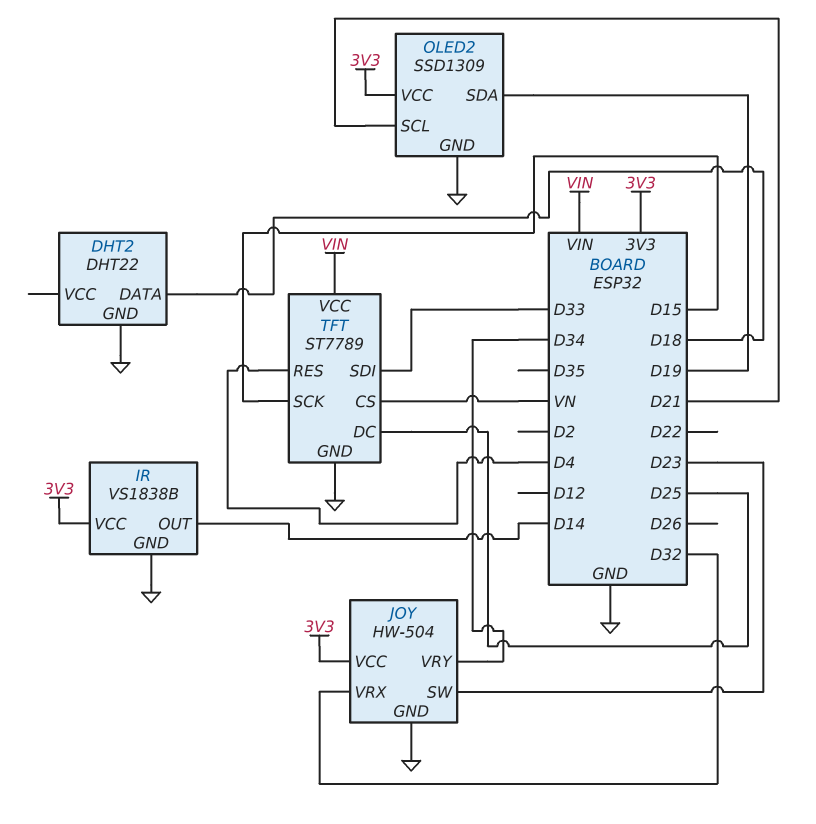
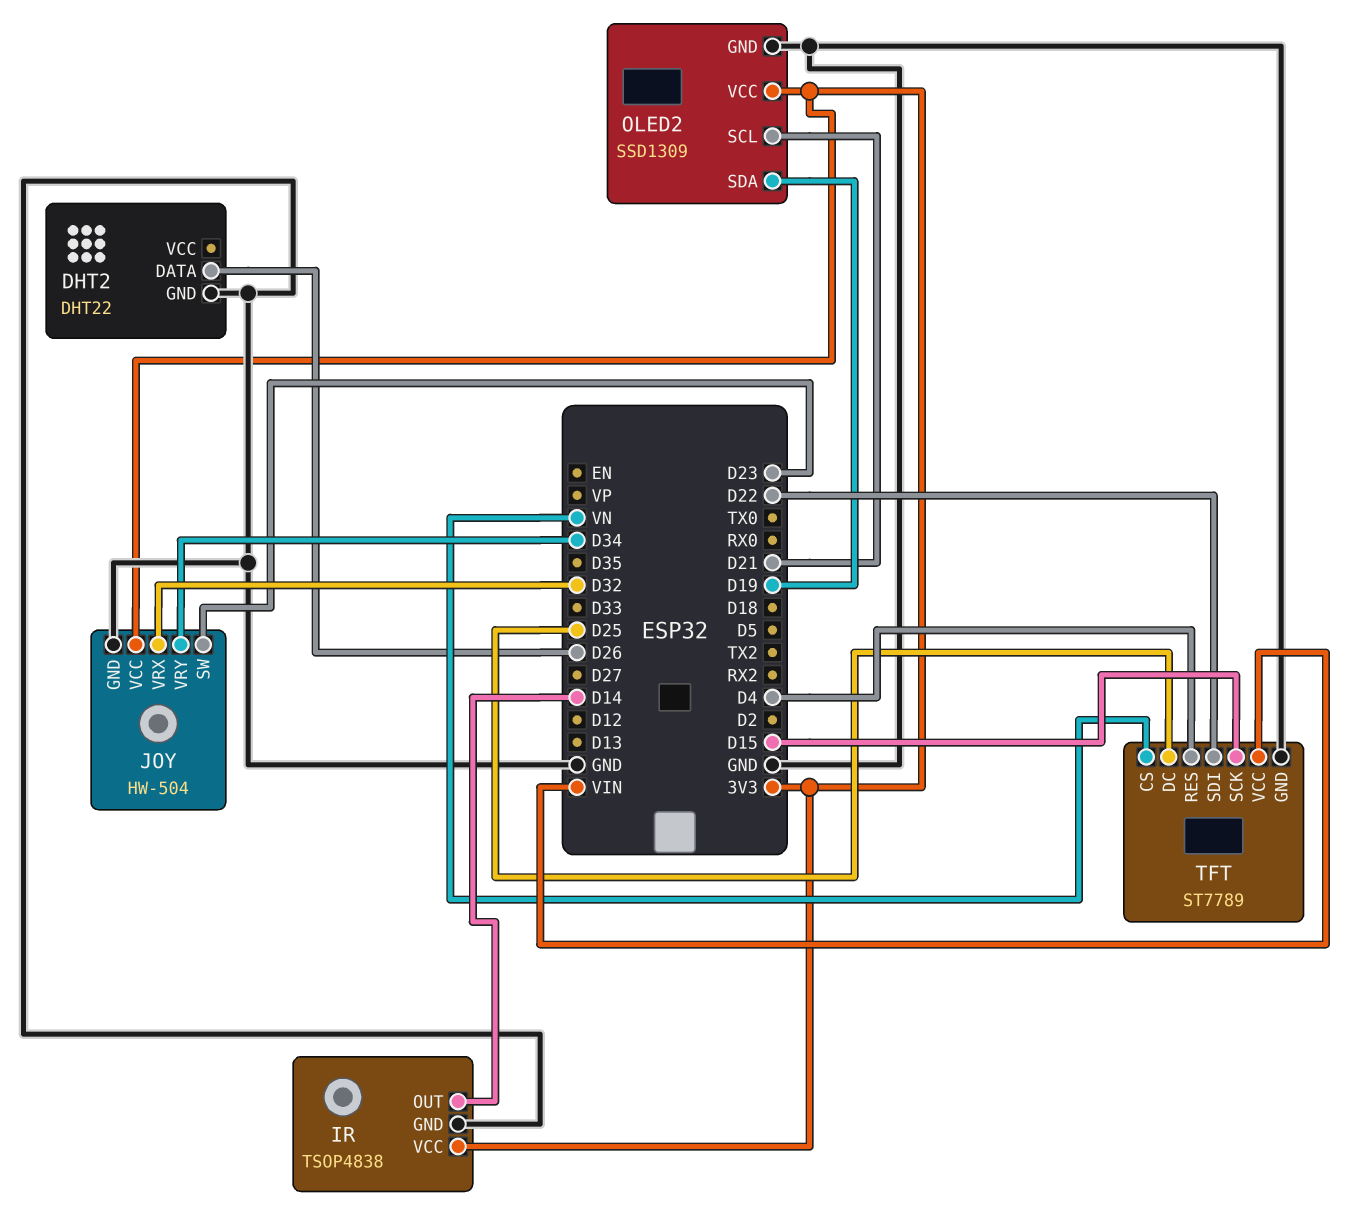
DHT2 pin DATA: D18 -> D26
IR: VS1838B -> TSOP4838
TFT pin SDI: D33 -> D22

